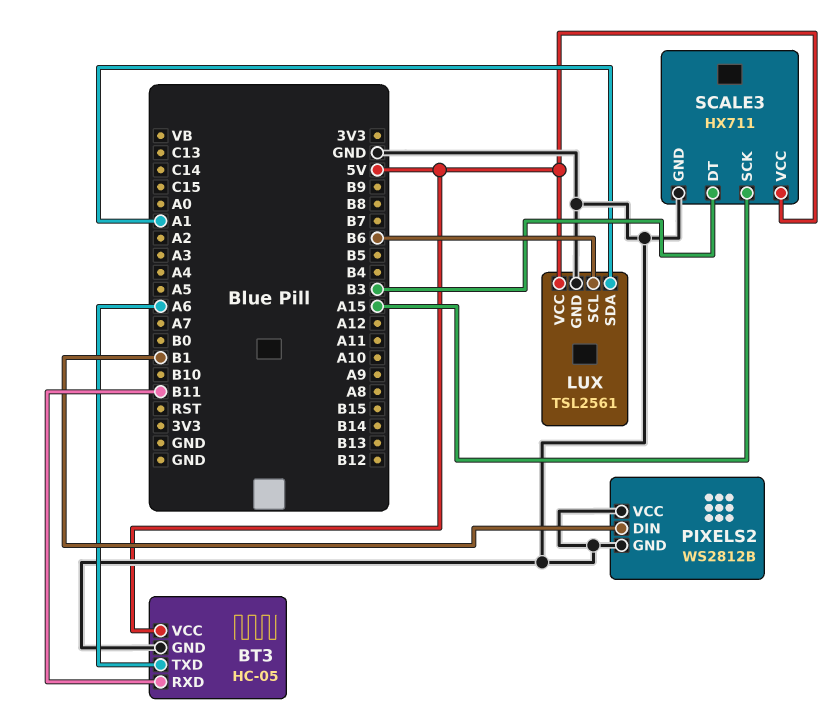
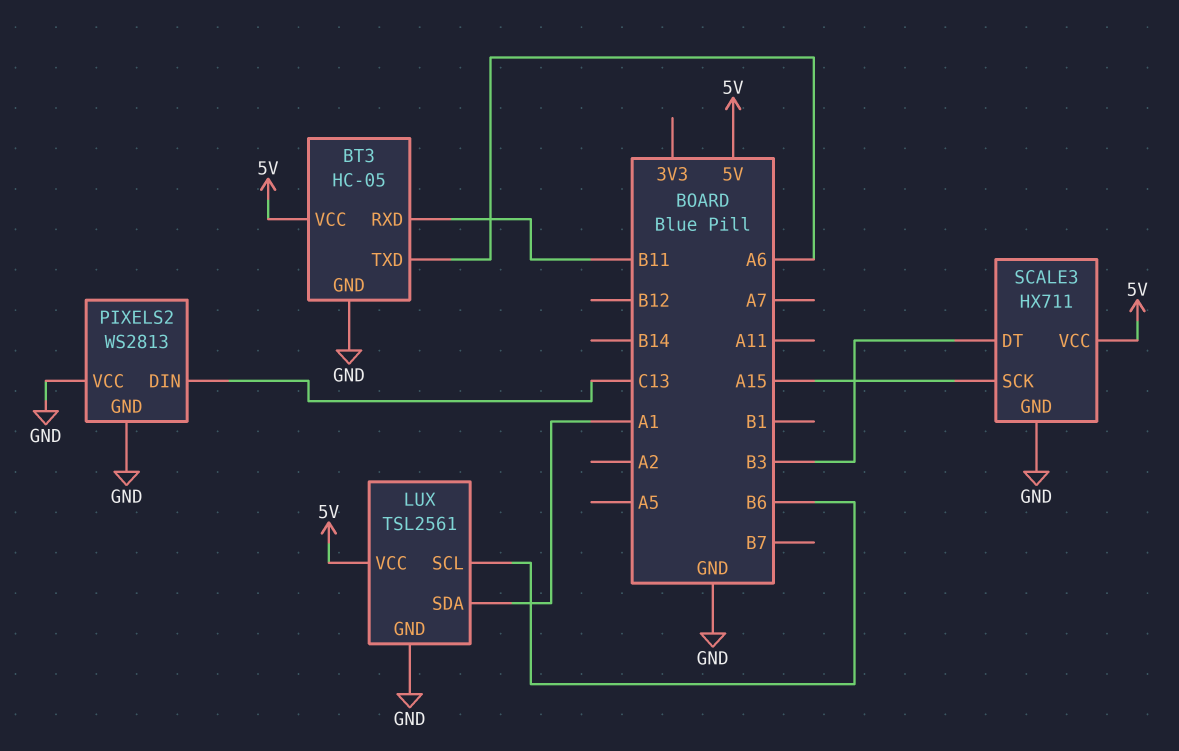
PIXELS2: WS2812B -> WS2813
PIXELS2 pin DIN: B1 -> C13

